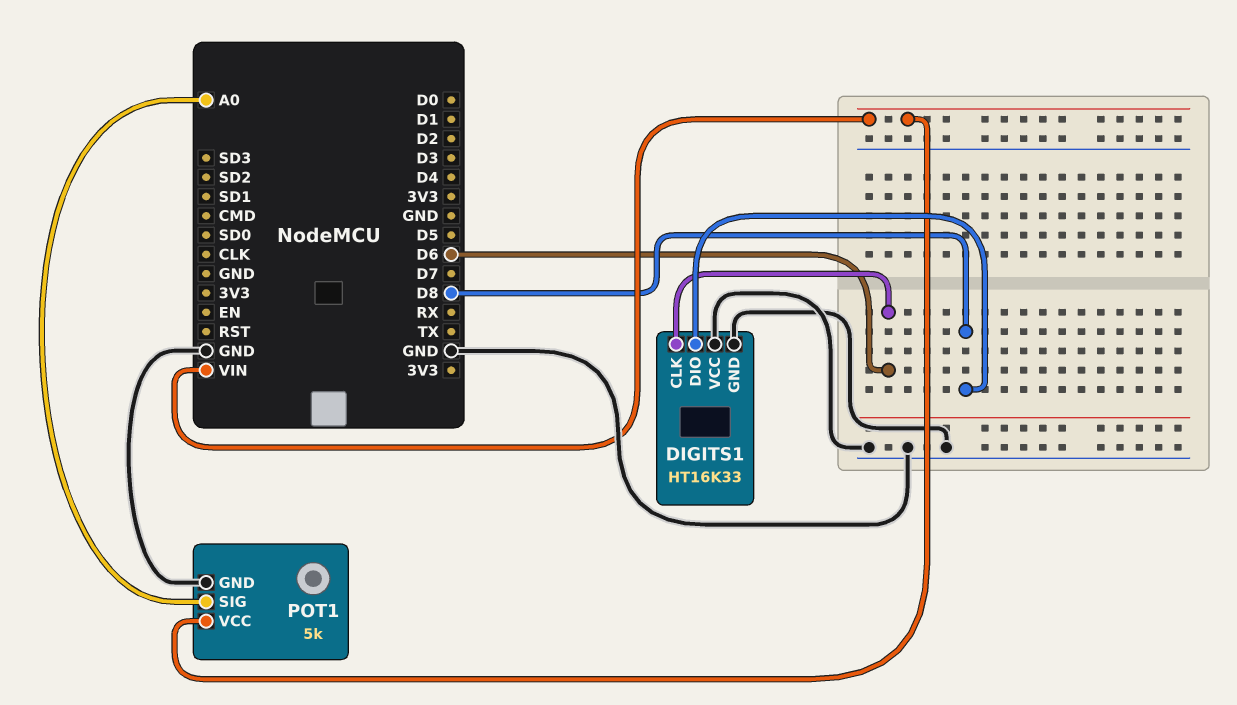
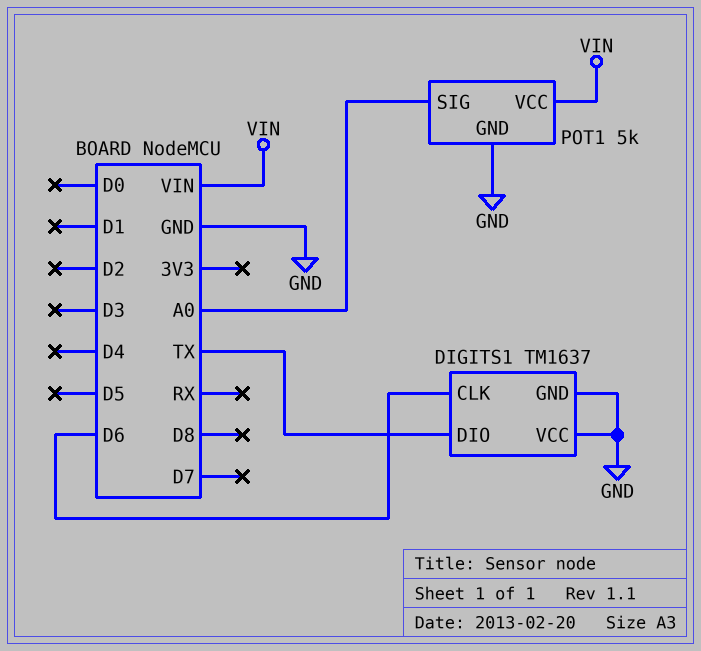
DIGITS1: HT16K33 -> TM1637
DIGITS1 pin DIO: D8 -> TX

